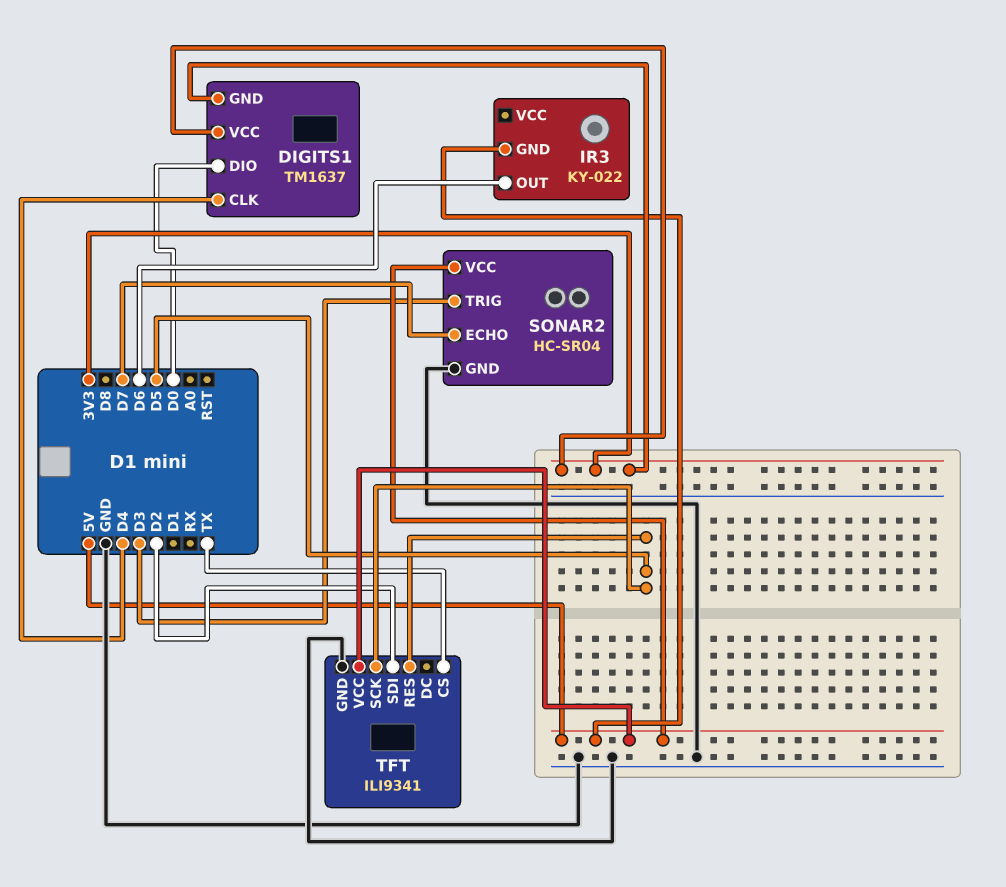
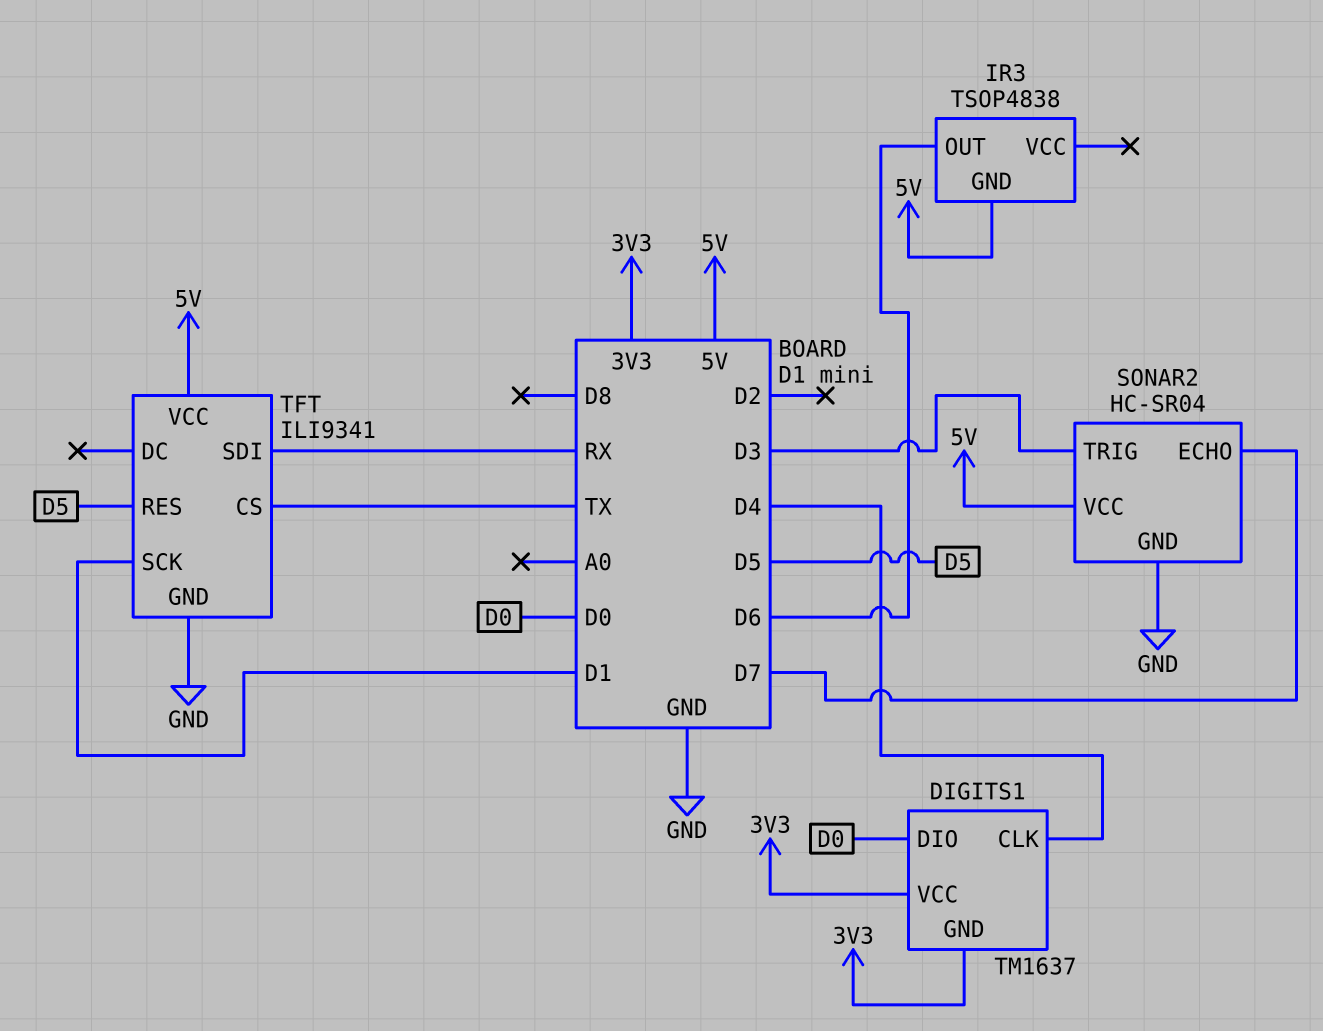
IR3: KY-022 -> TSOP4838
TFT pin SCK: D5 -> D1
TFT pin SDI: D2 -> RX

